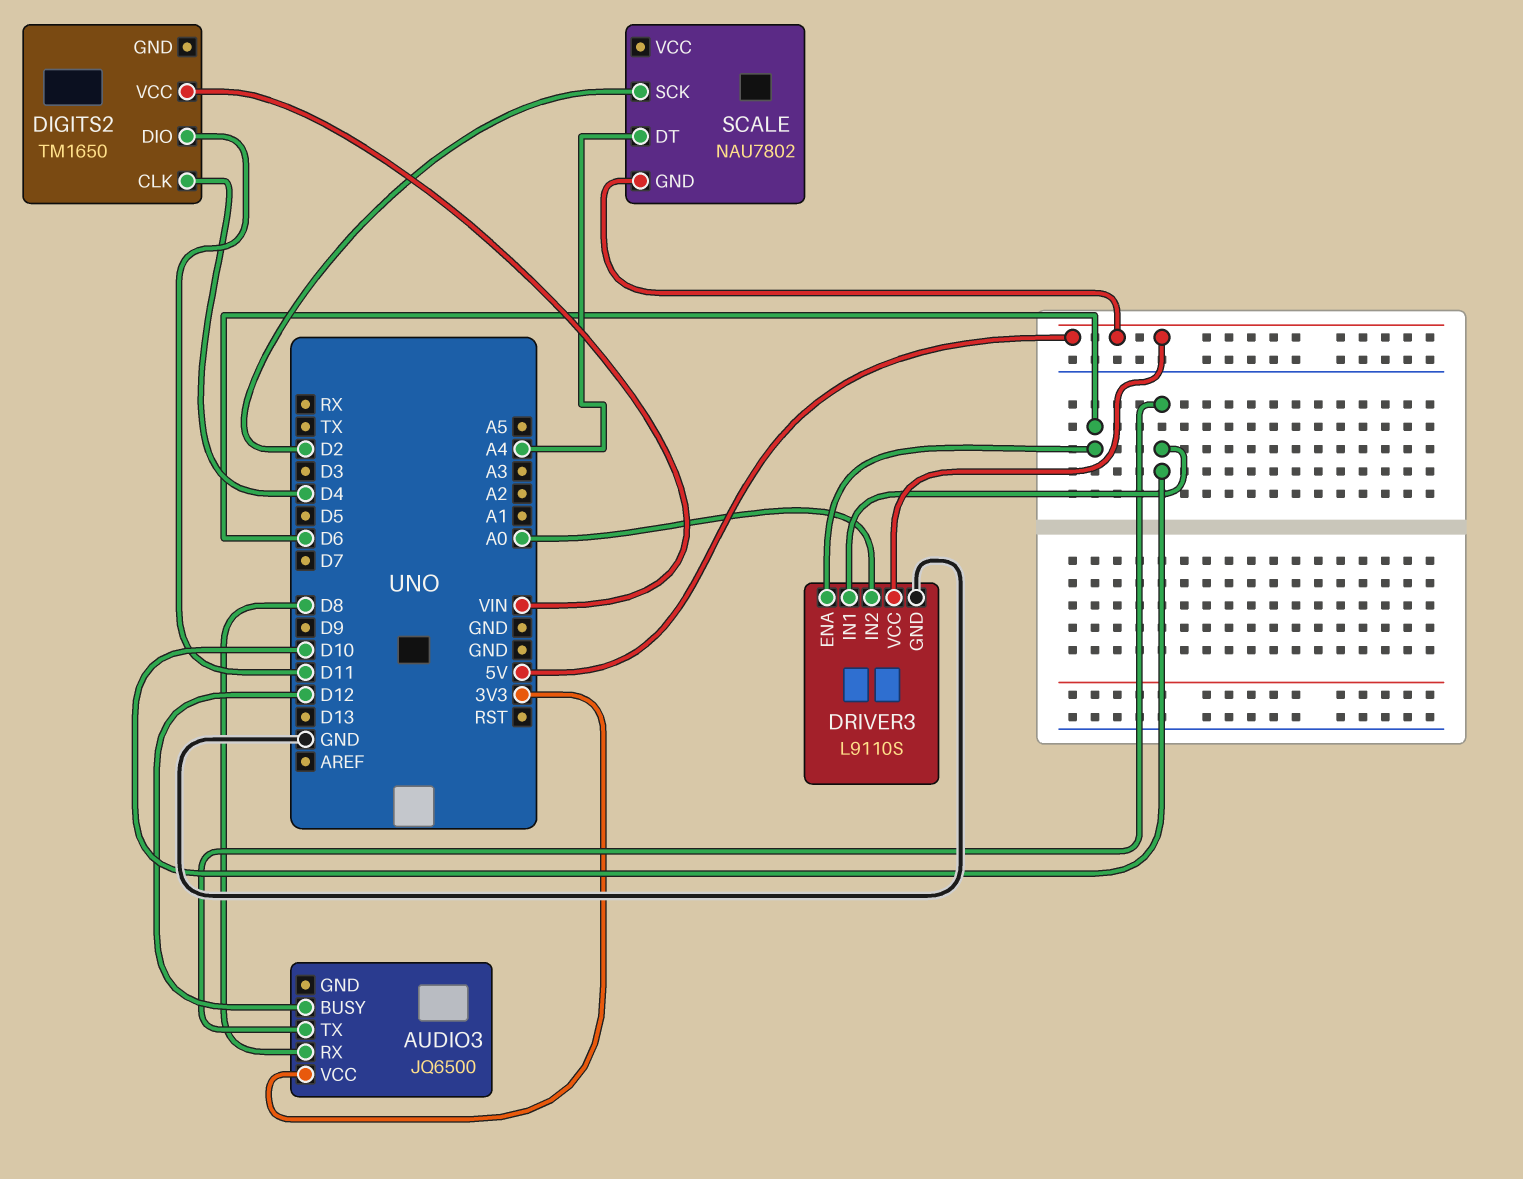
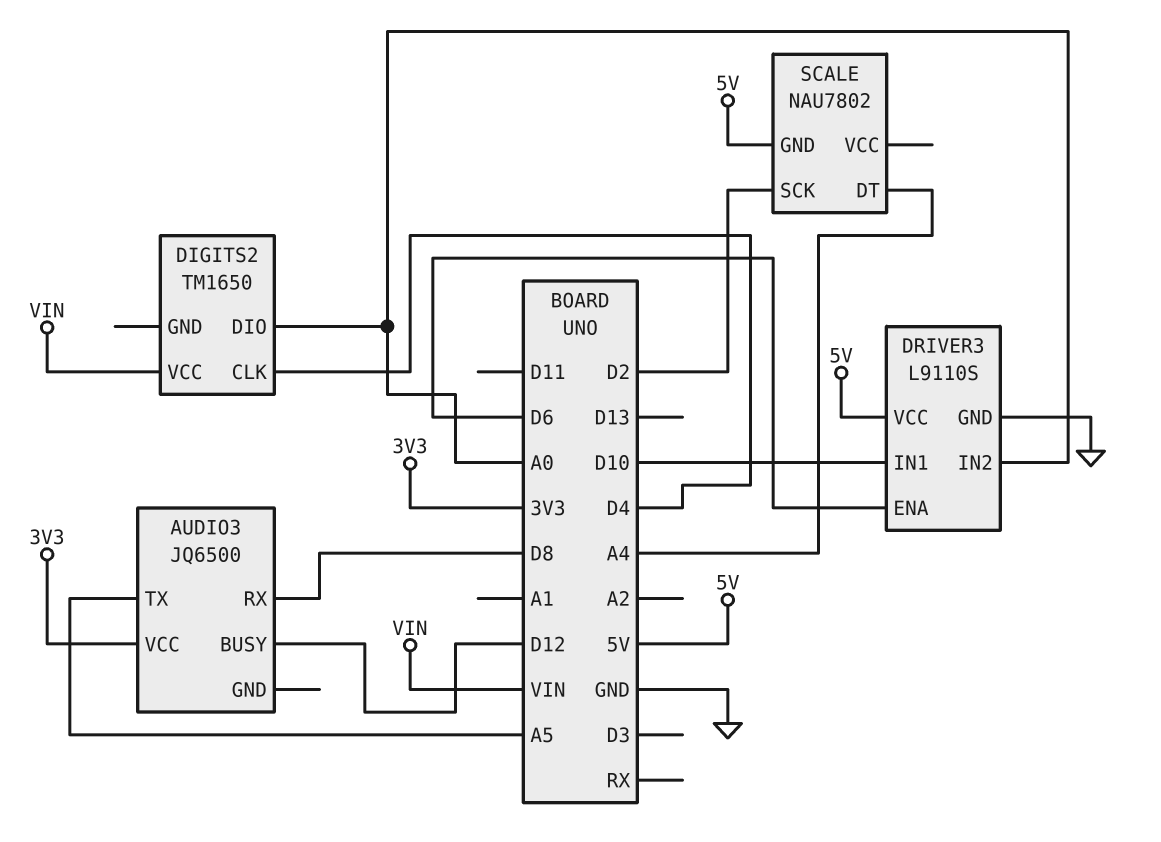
AUDIO3 pin TX: D10 -> A5
DIGITS2 pin DIO: D11 -> A0

